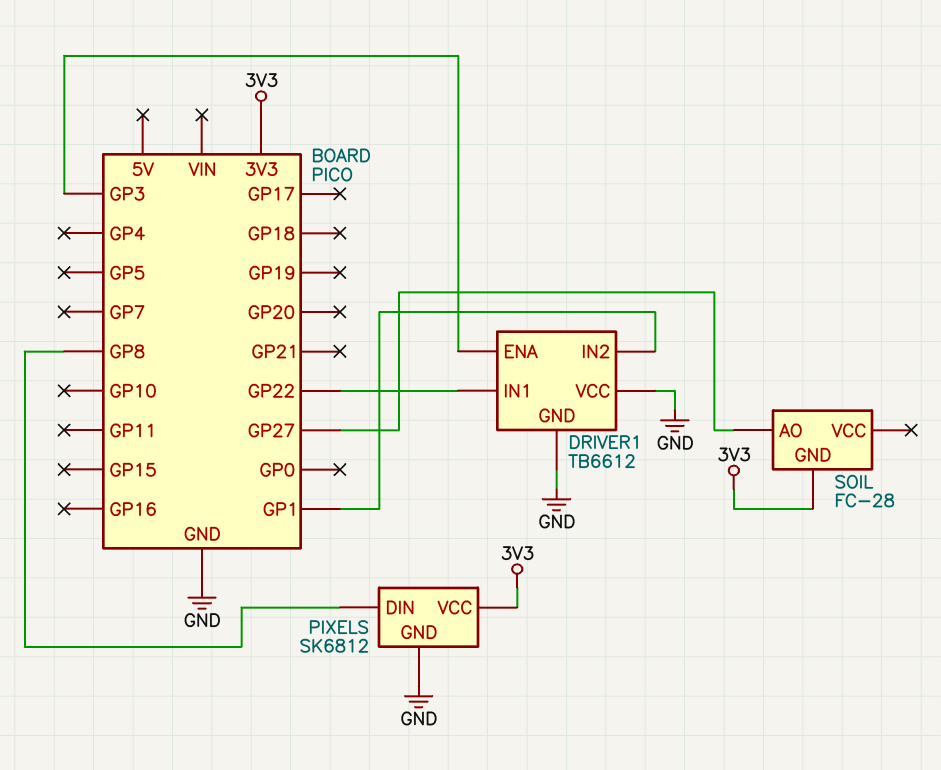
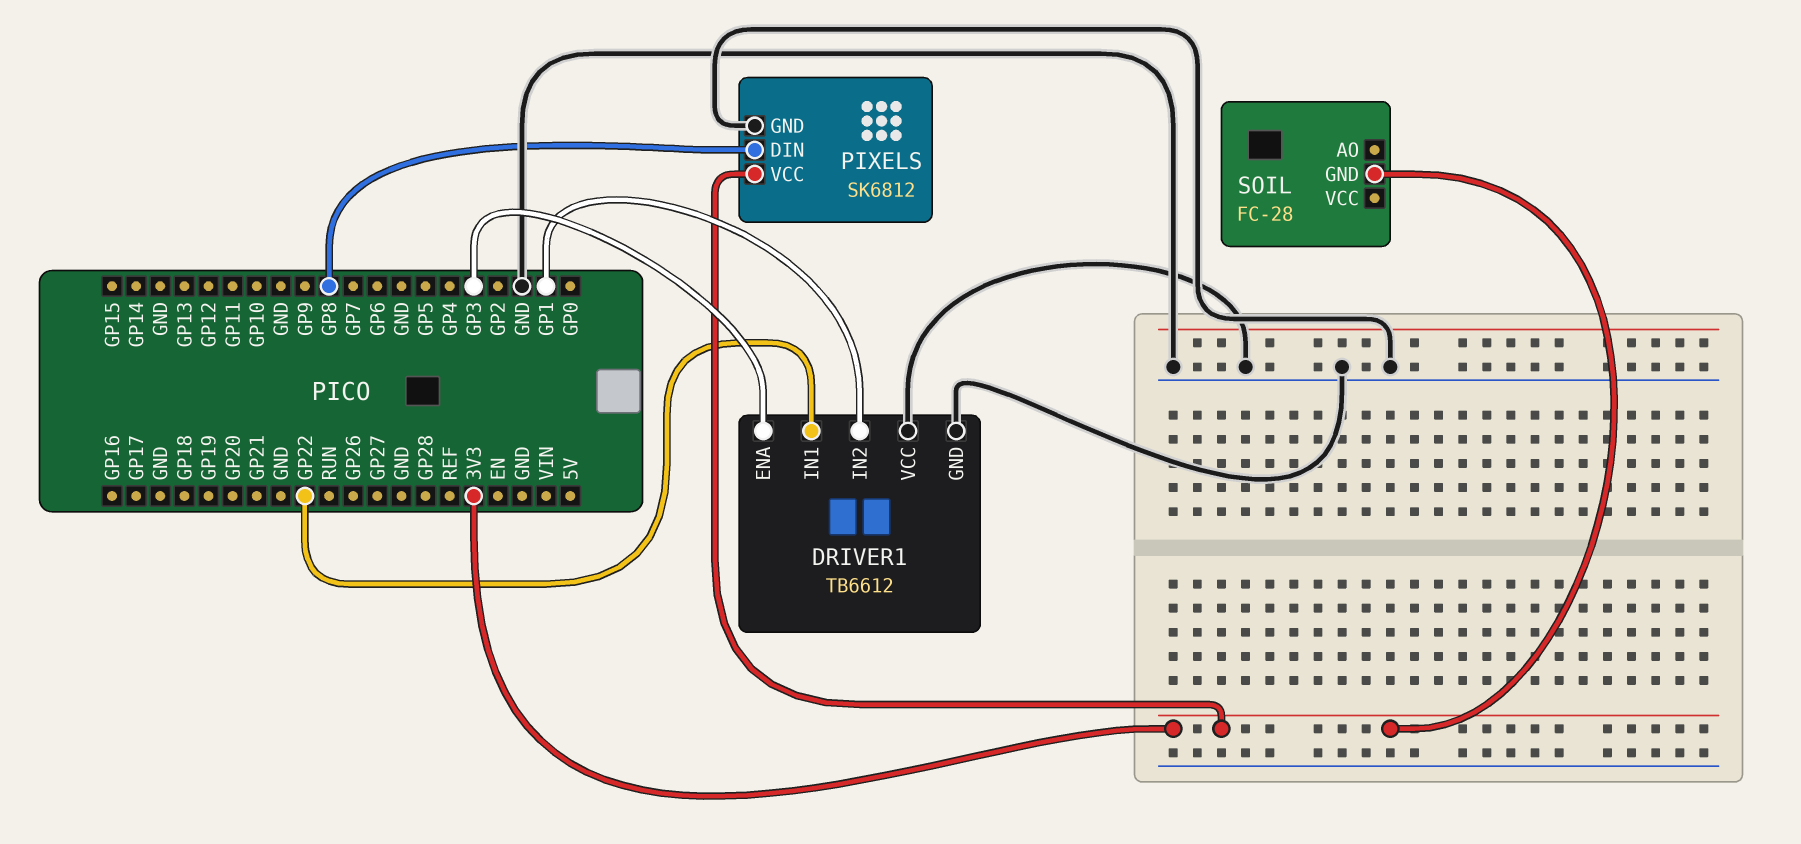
SOIL pin AO: GP27 -> none

